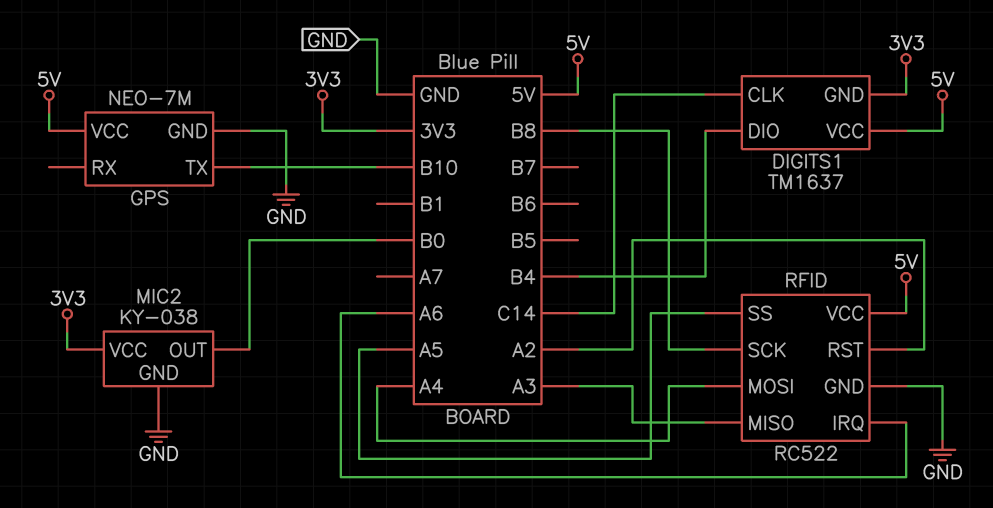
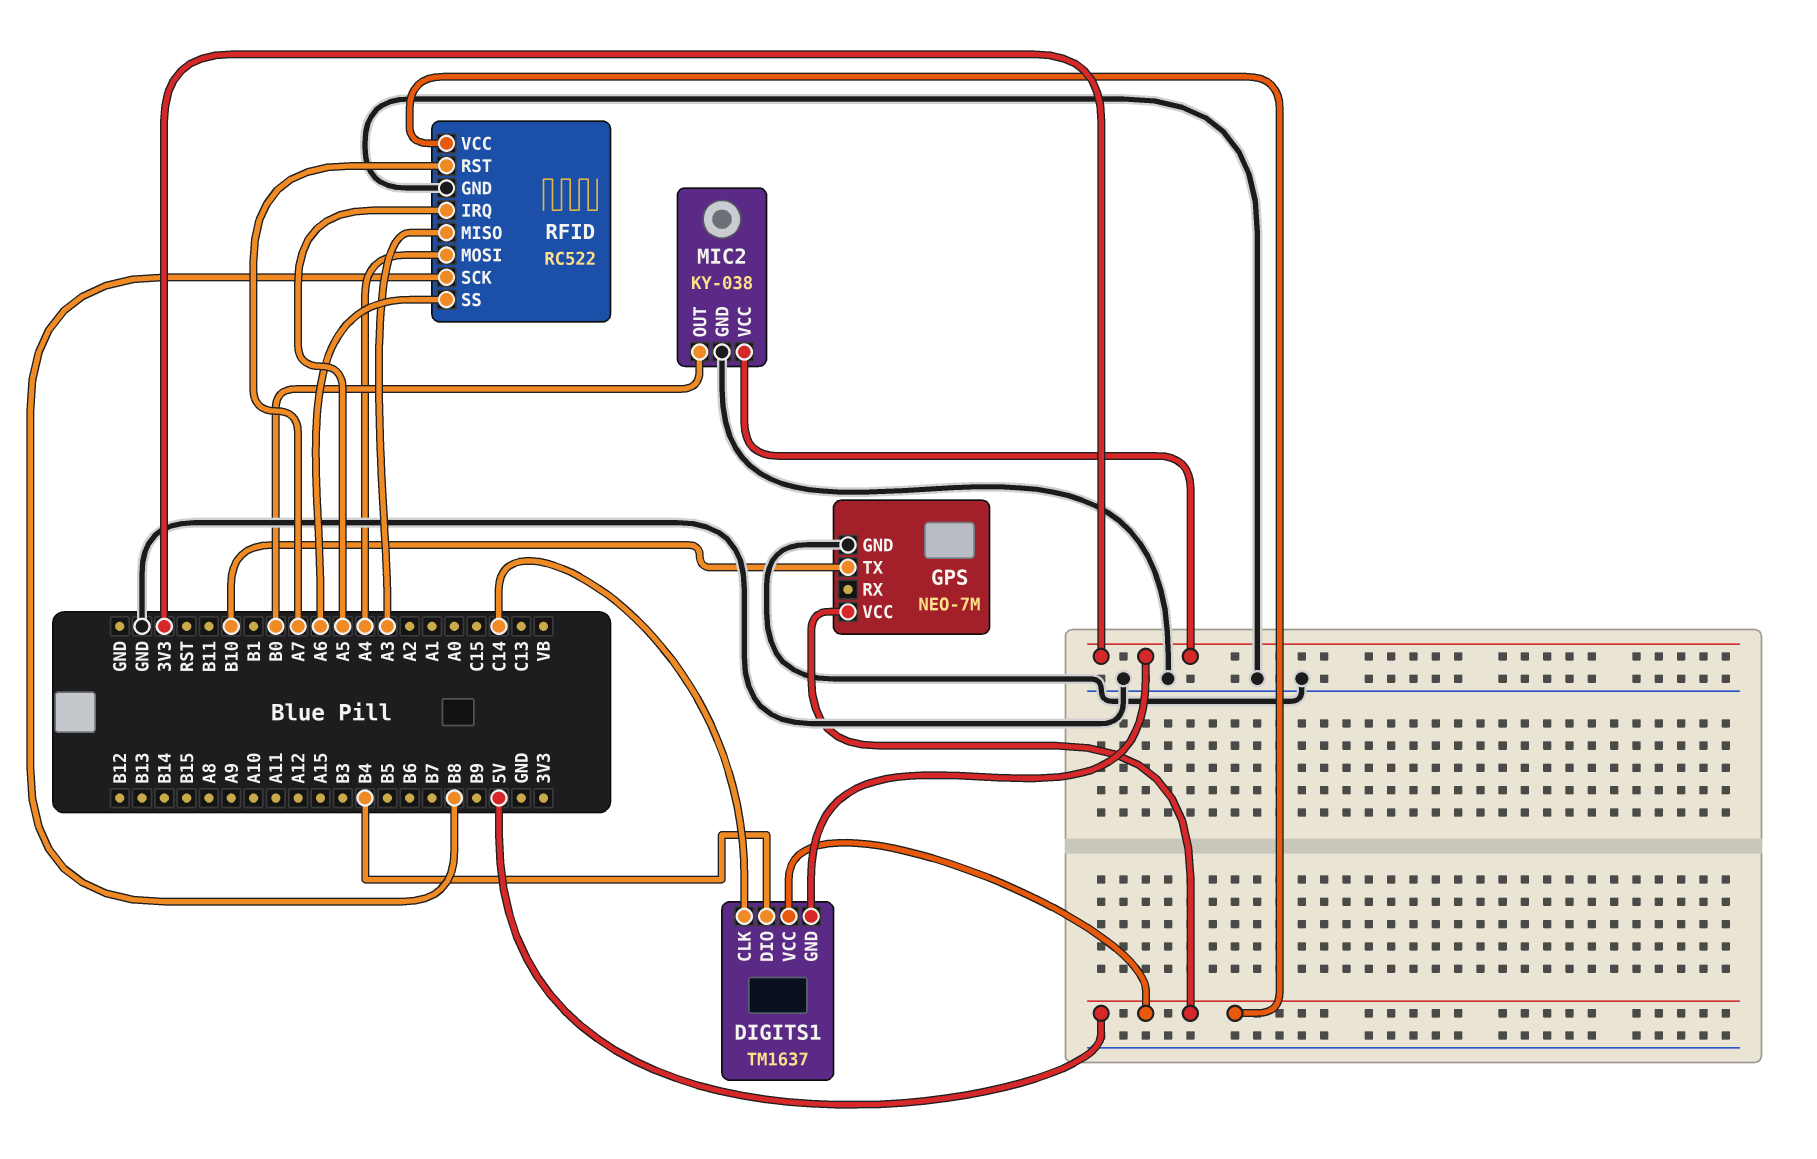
RFID pin IRQ: A6 -> A5
RFID pin RST: A2 -> A7
RFID pin SS: A5 -> A6

